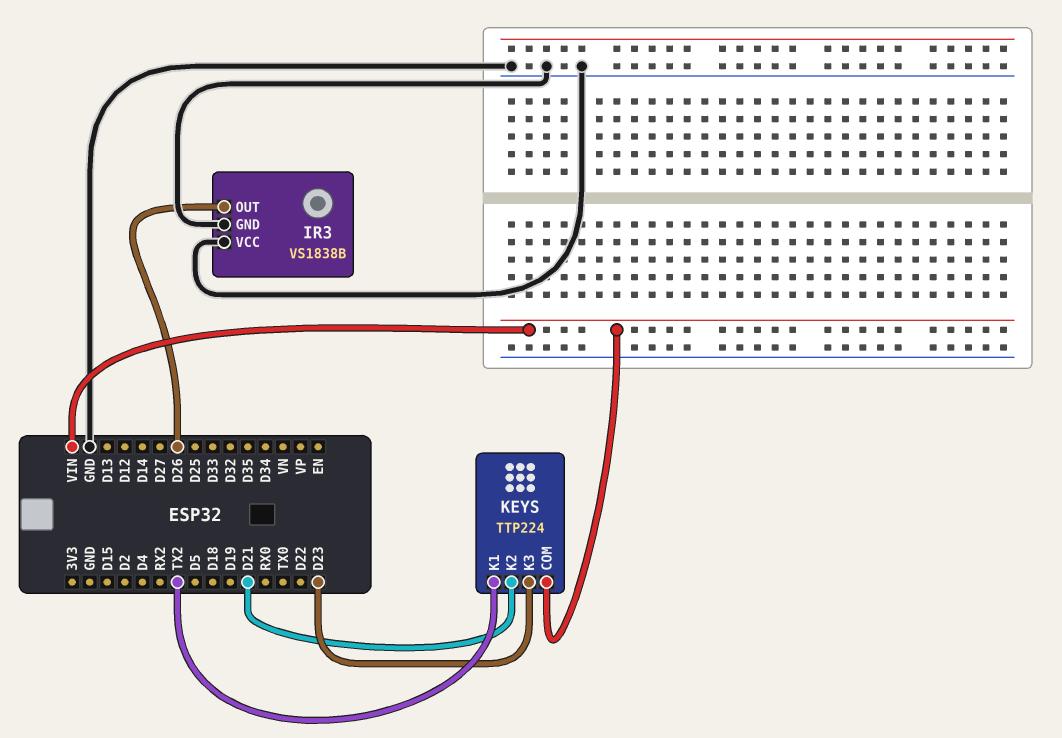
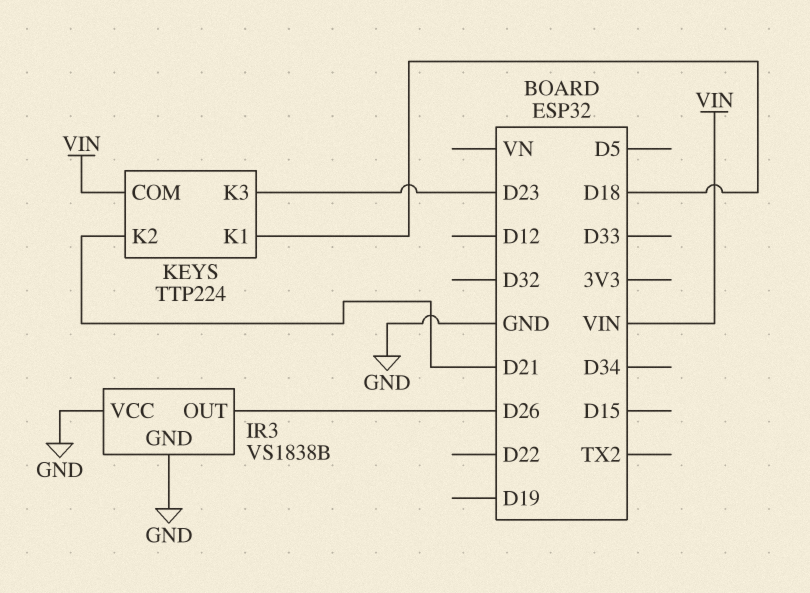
KEYS pin K1: TX2 -> D18

